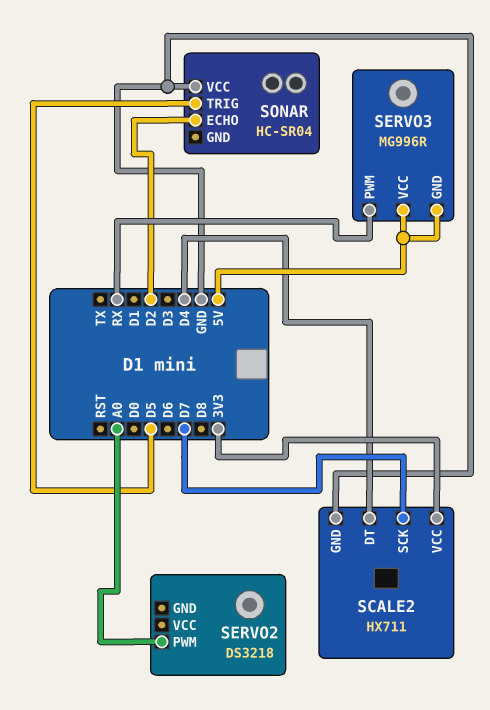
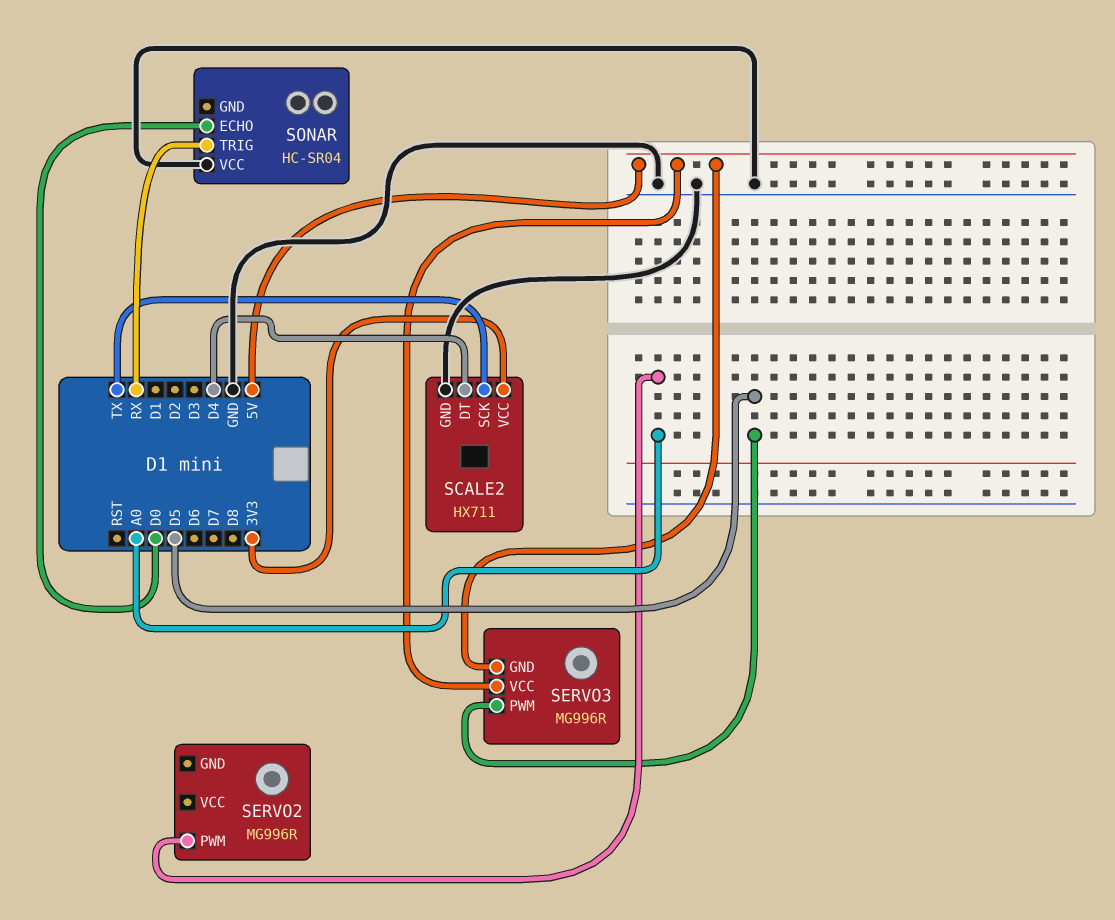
SCALE2 pin SCK: D7 -> TX
SERVO2: DS3218 -> MG996R
SERVO3 pin PWM: RX -> D5
SONAR pin ECHO: D2 -> D0
SONAR pin TRIG: D5 -> RX

